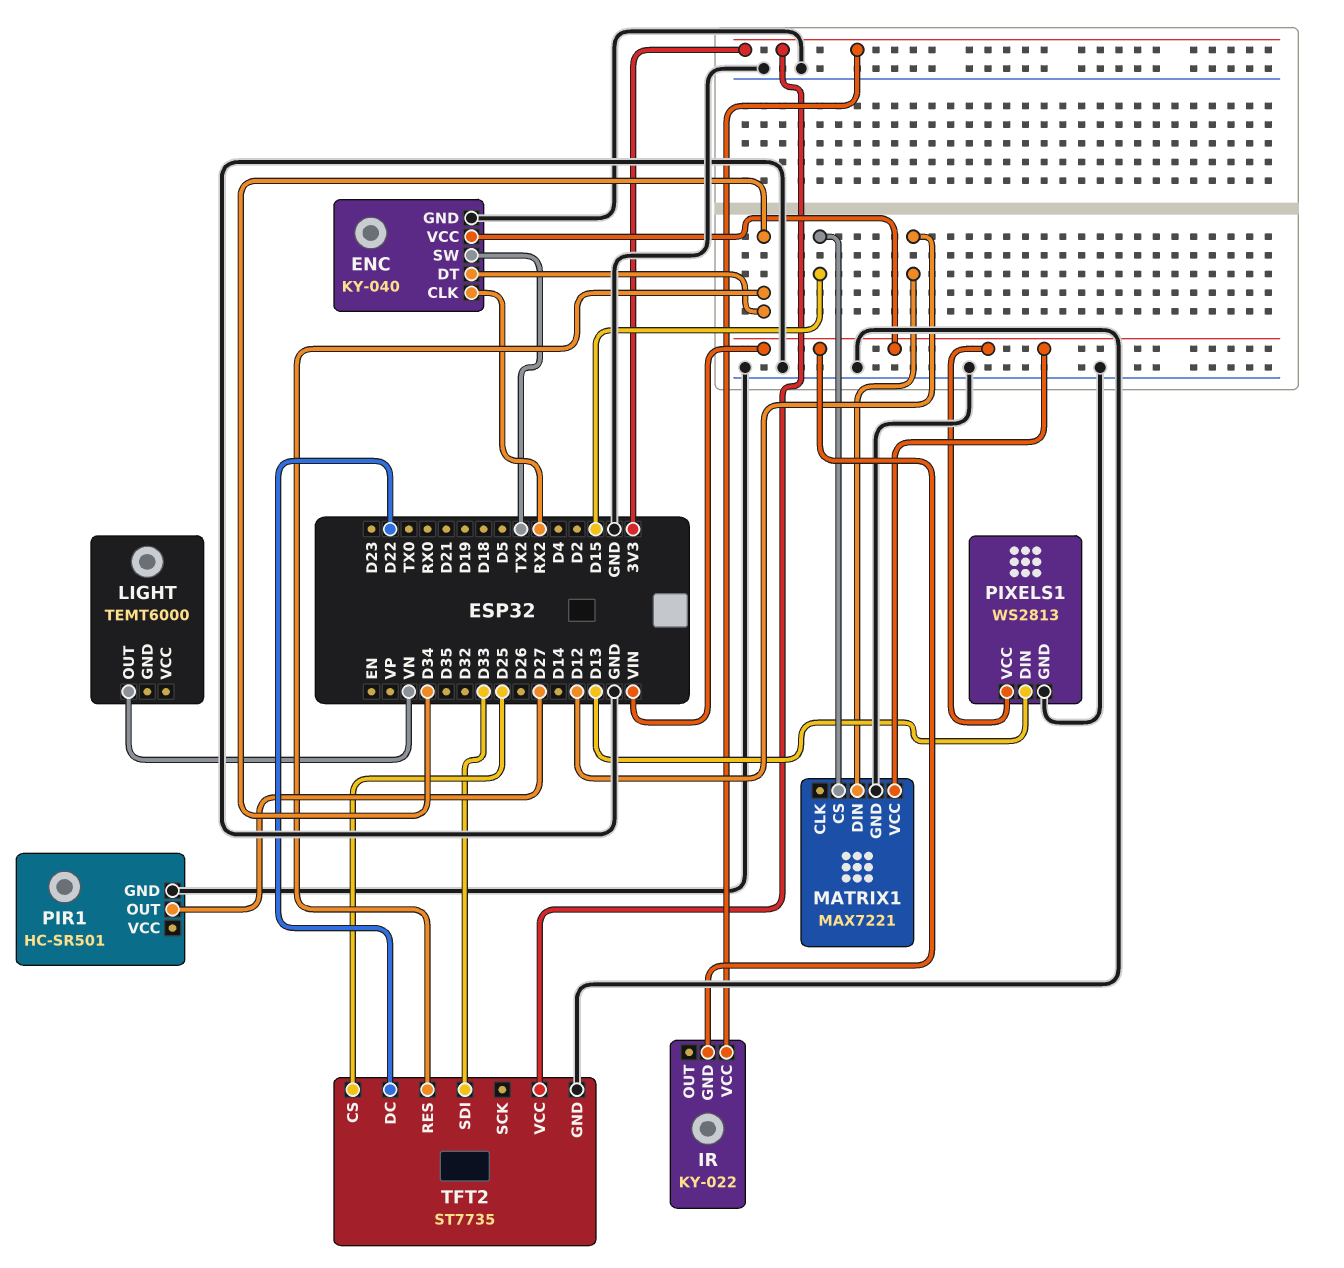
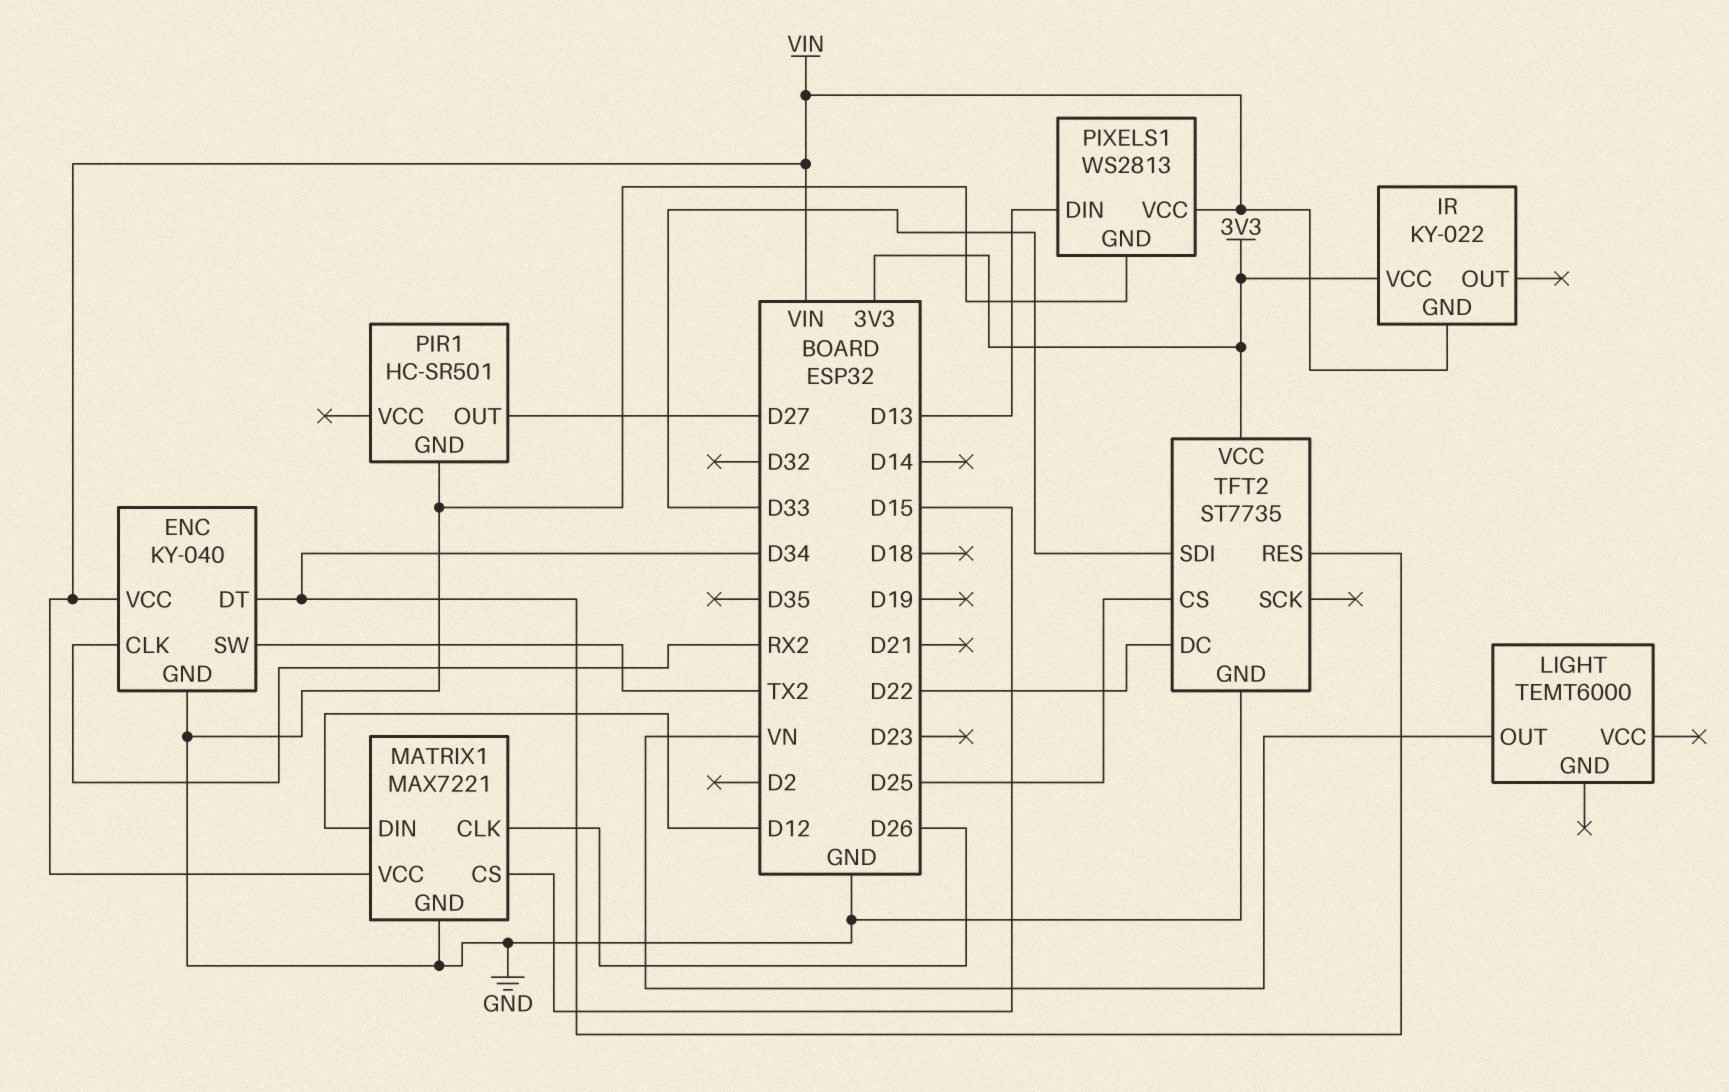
MATRIX1 pin CLK: none -> D26

